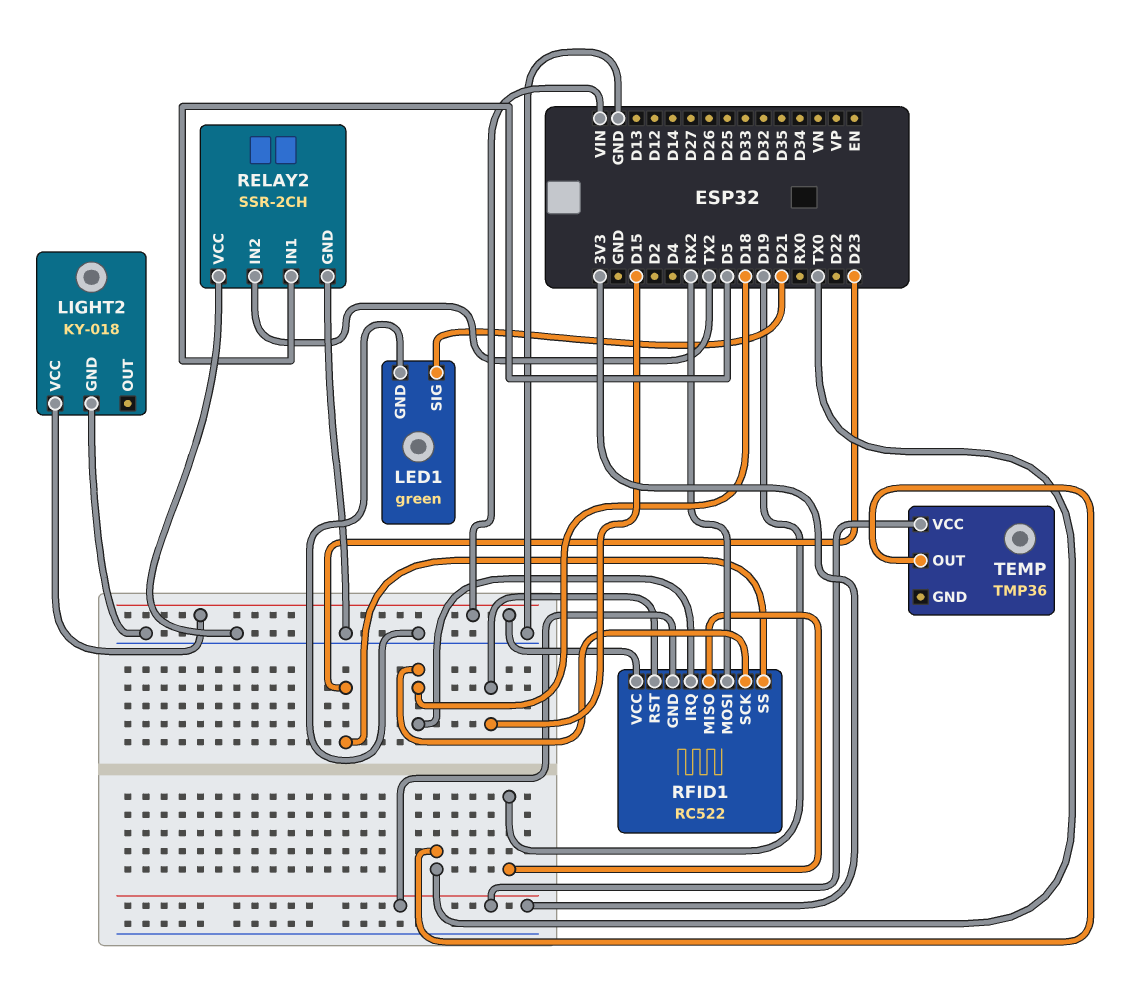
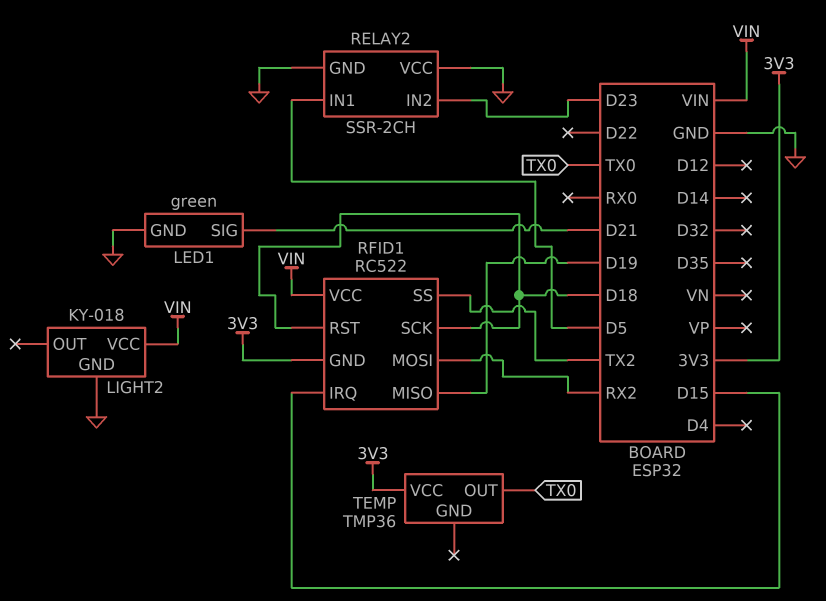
RELAY2 pin IN2: TX2 -> D23
RFID1 pin IRQ: D18 -> D15
RFID1 pin RST: D15 -> D18
RFID1 pin SS: D23 -> TX2

